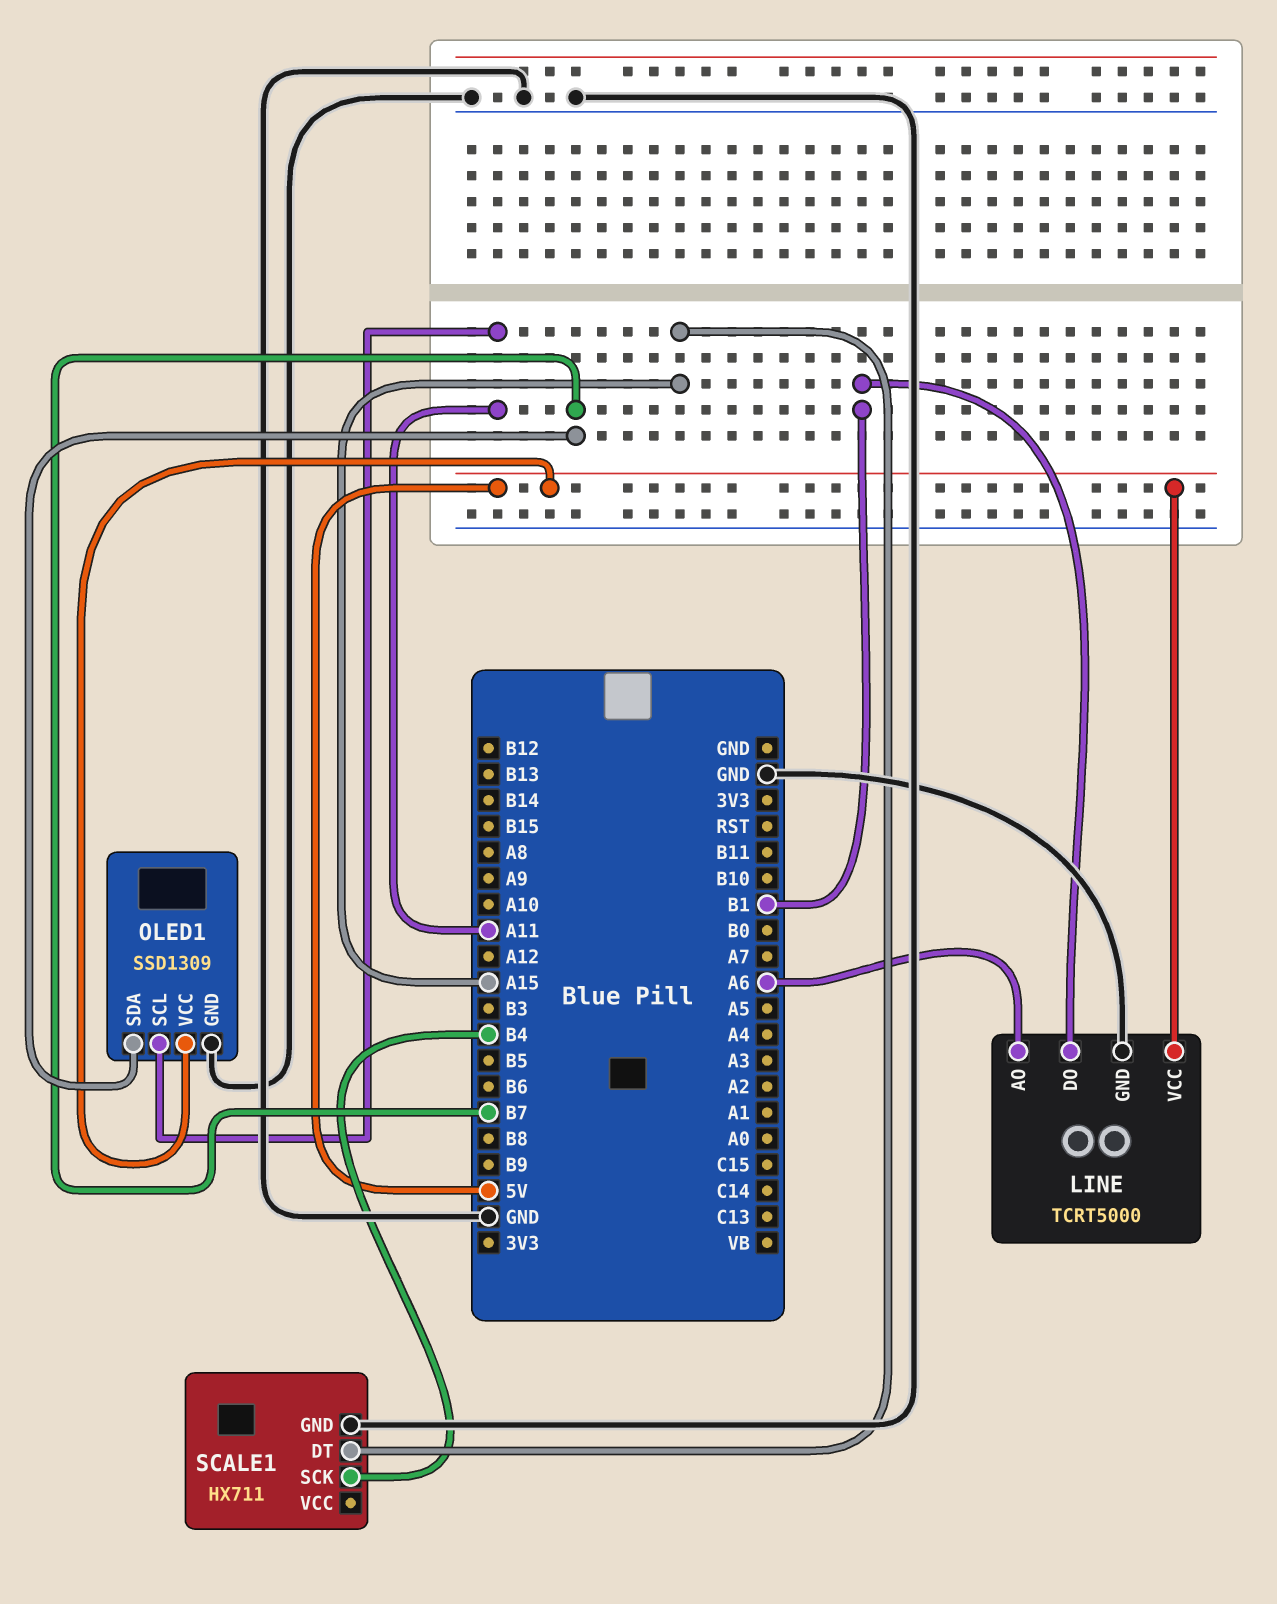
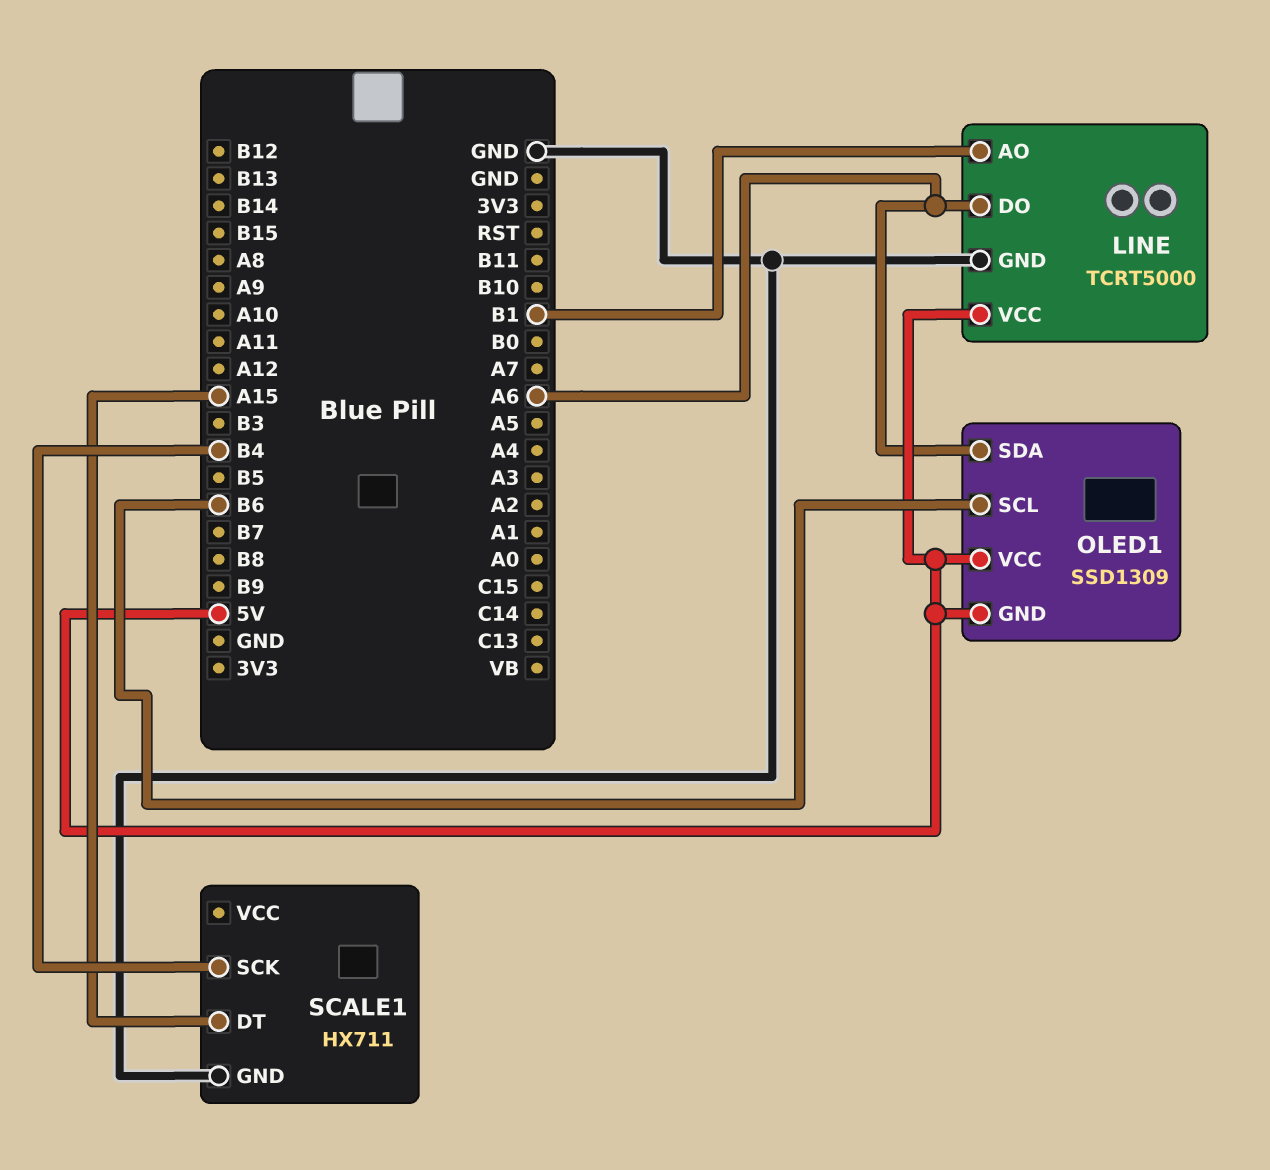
LINE pin AO: A6 -> B1
LINE pin DO: B1 -> A6
OLED1 pin GND: GND -> 5V
OLED1 pin SCL: A11 -> B6
OLED1 pin SDA: B7 -> A6

